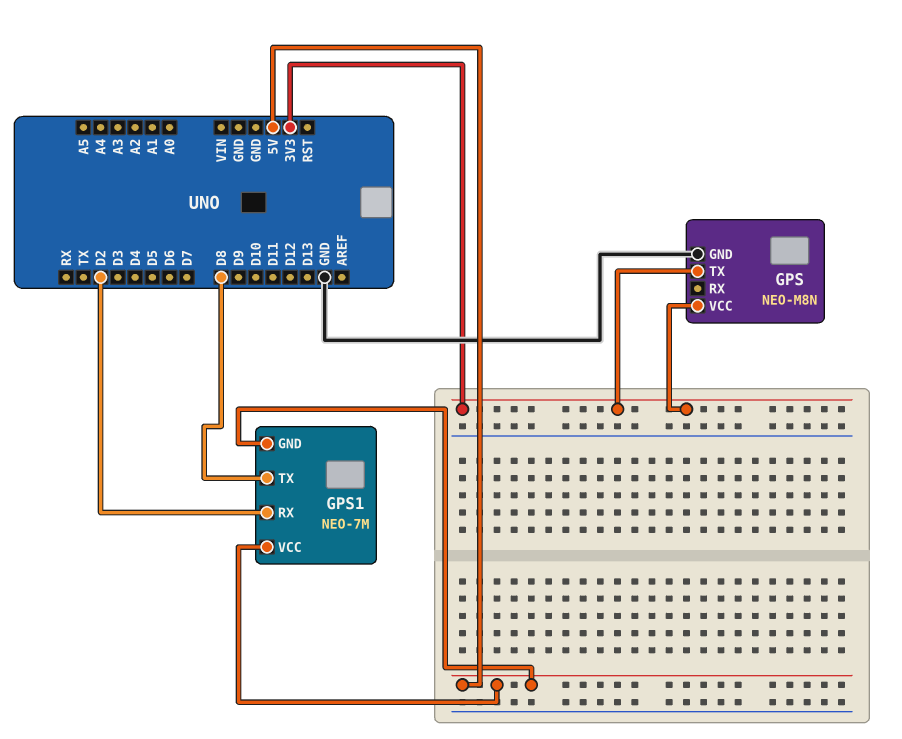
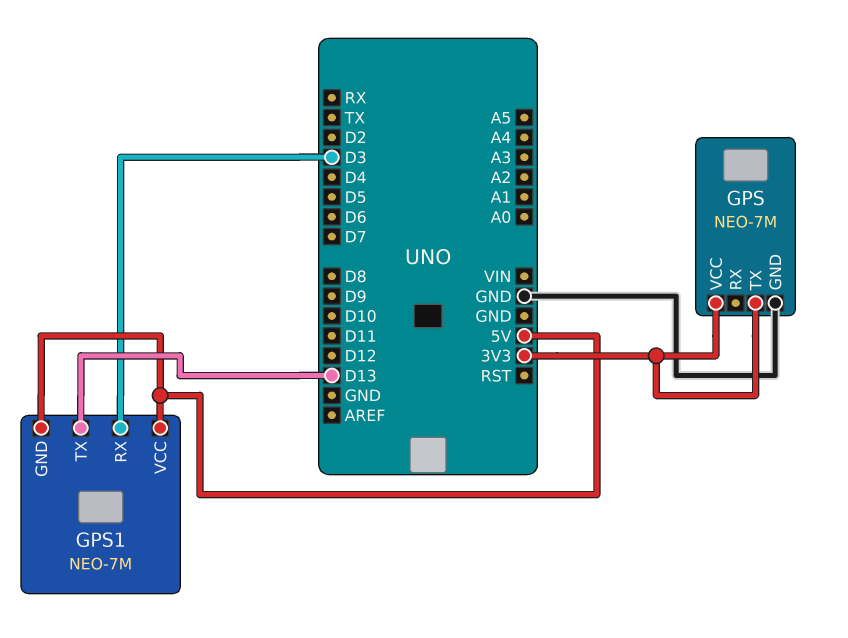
GPS: NEO-M8N -> NEO-7M
GPS1 pin RX: D2 -> D3
GPS1 pin TX: D8 -> D13

